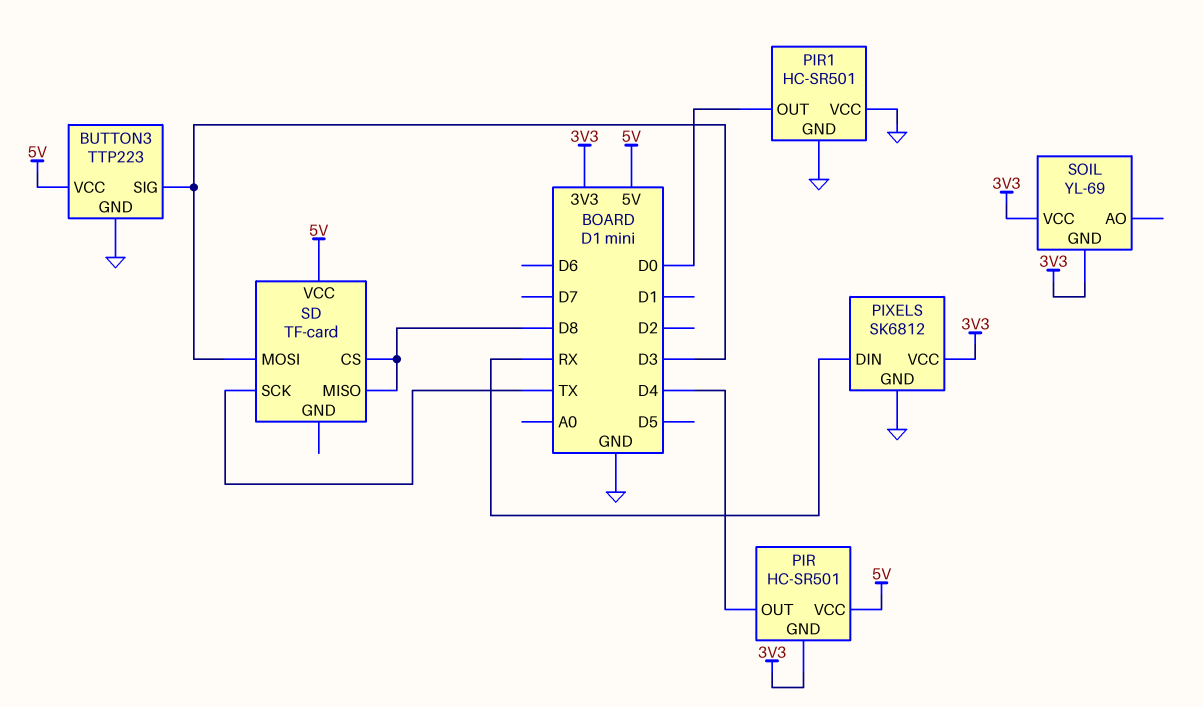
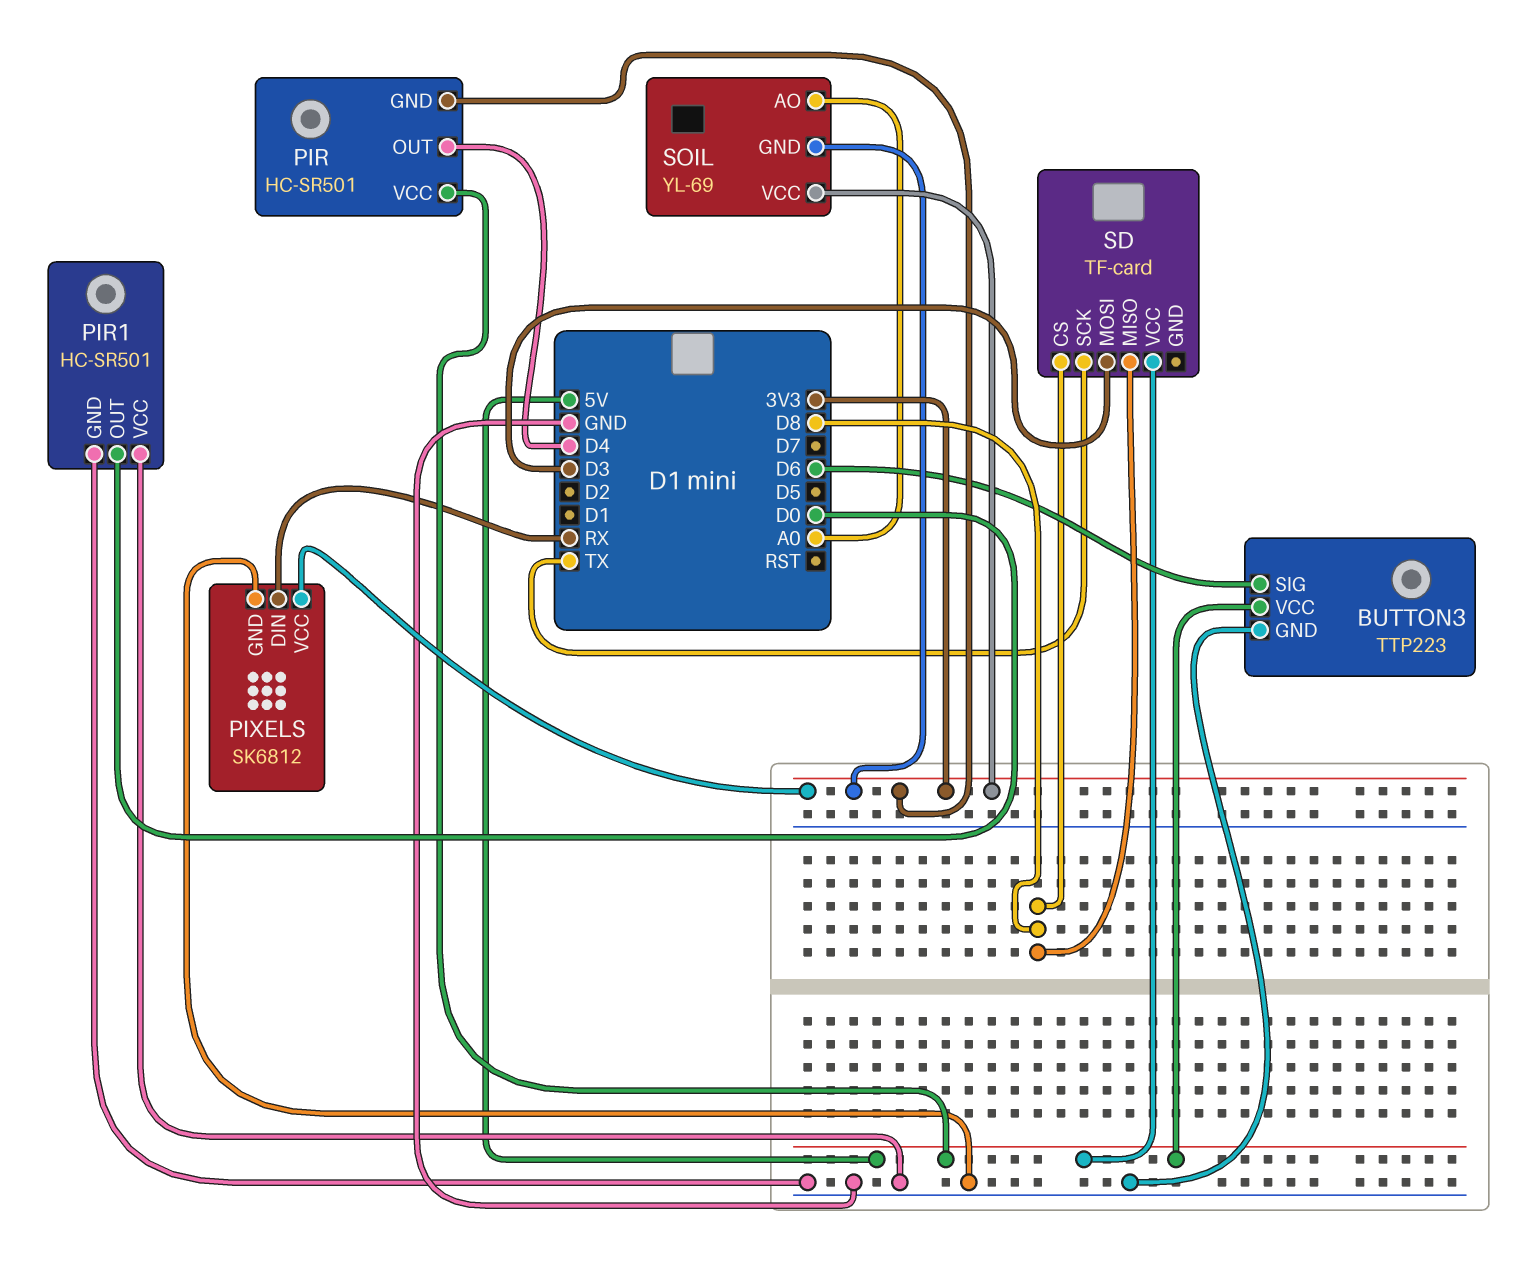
BUTTON3 pin SIG: D3 -> D6
SOIL pin AO: none -> A0

